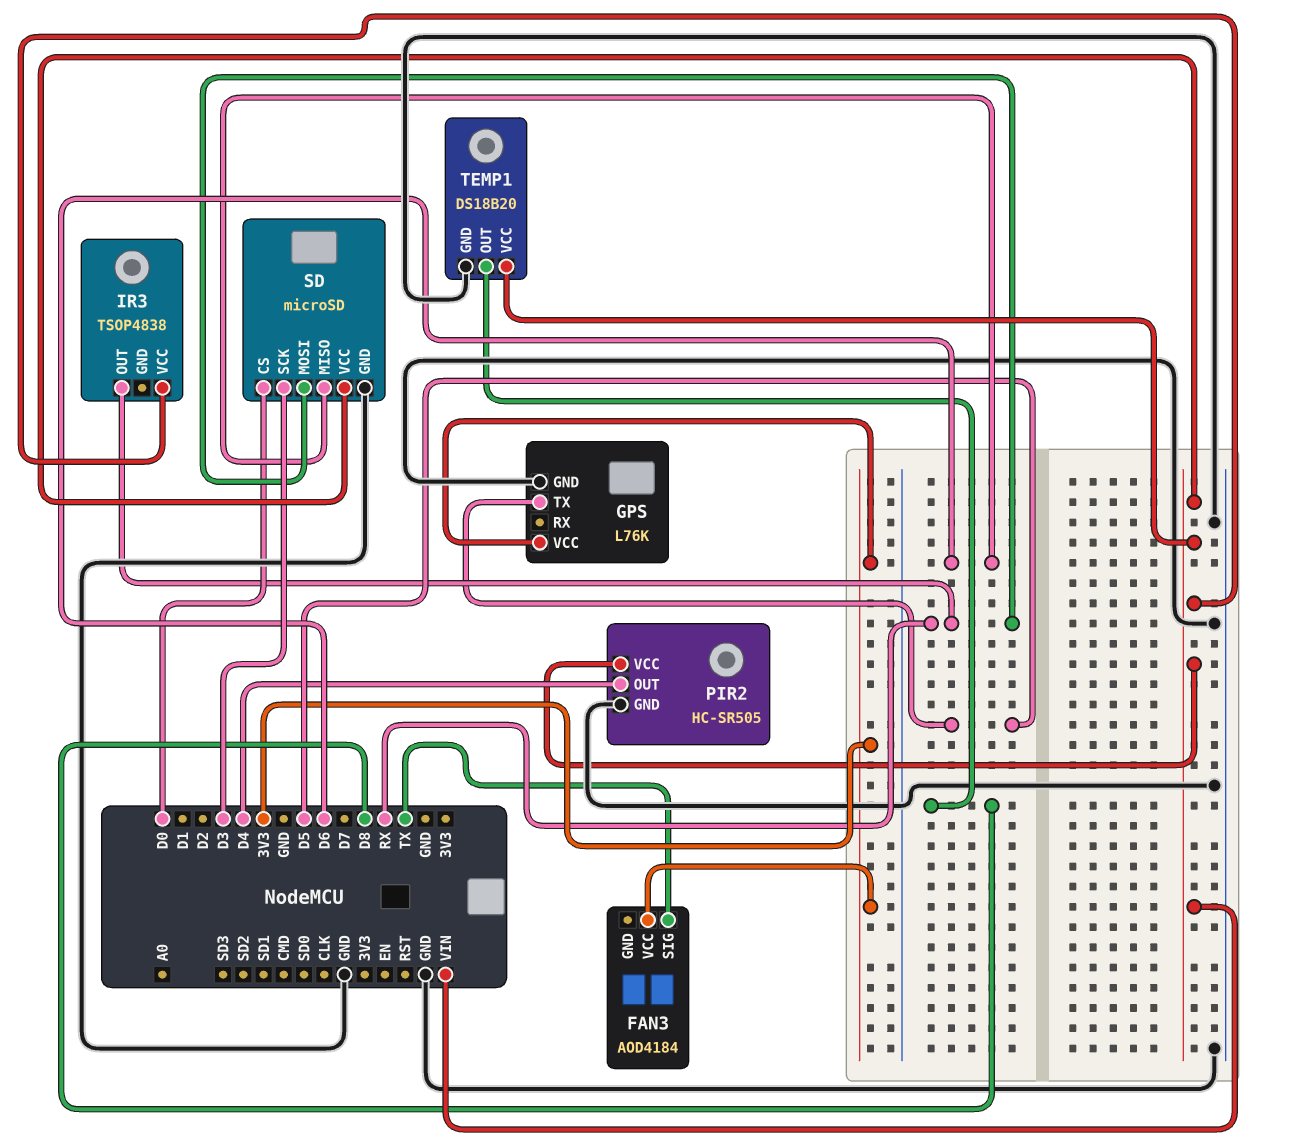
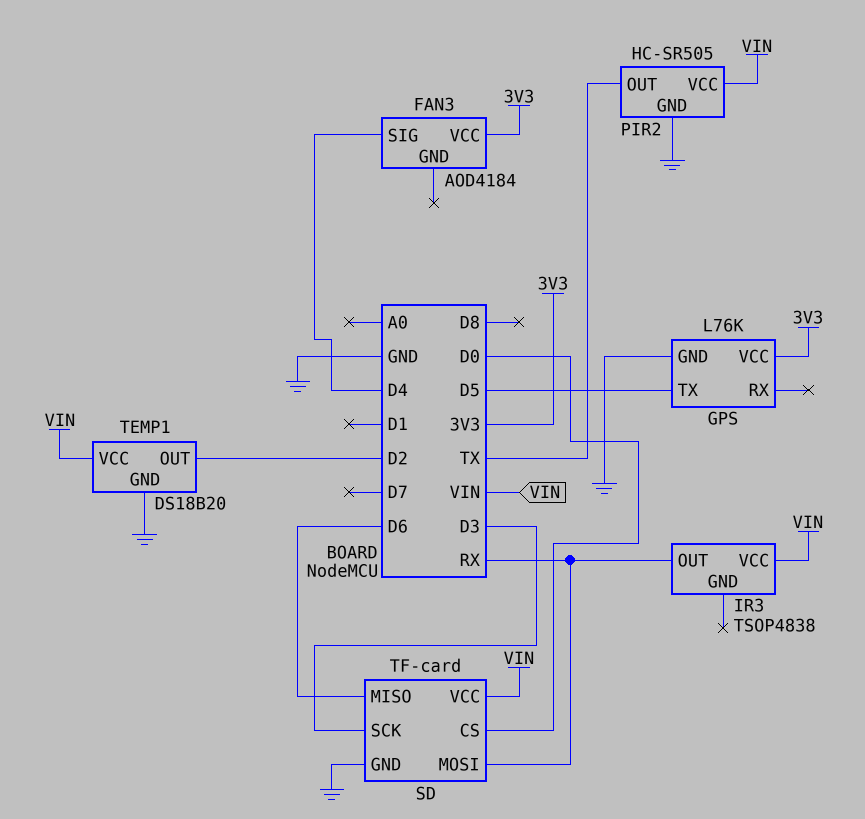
FAN3 pin SIG: TX -> D4
PIR2 pin OUT: D4 -> TX
SD: microSD -> TF-card
TEMP1 pin OUT: D8 -> D2

